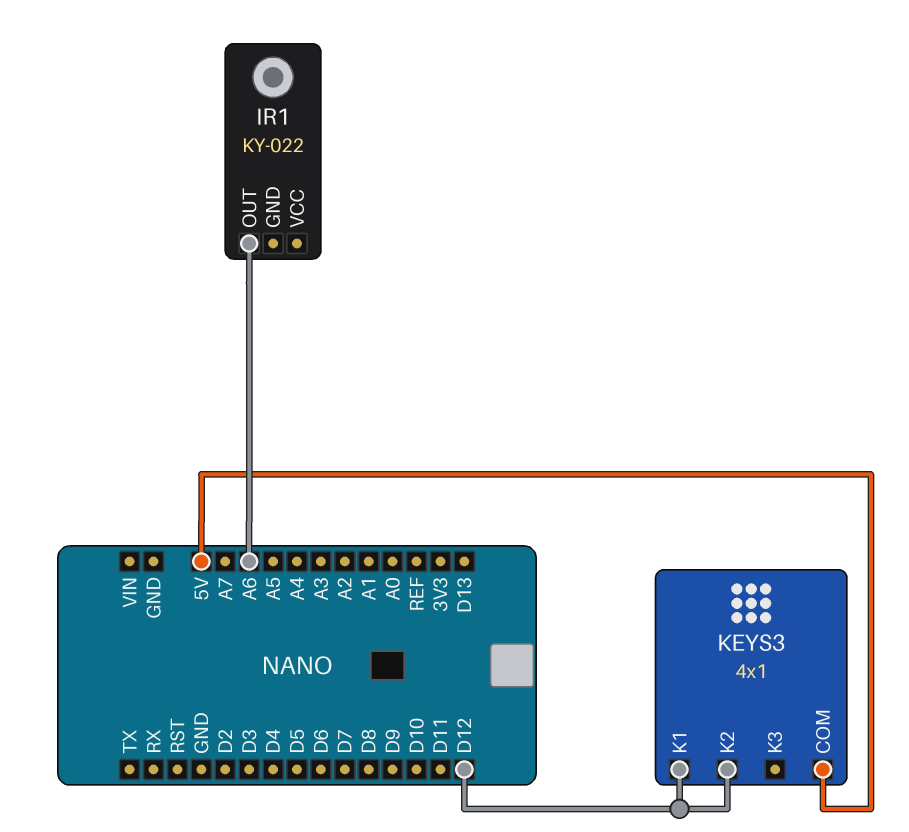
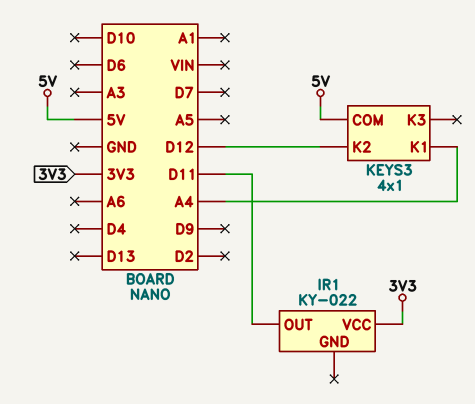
IR1 pin OUT: A6 -> D11
IR1 pin VCC: none -> 3V3
KEYS3 pin K1: D12 -> A4

